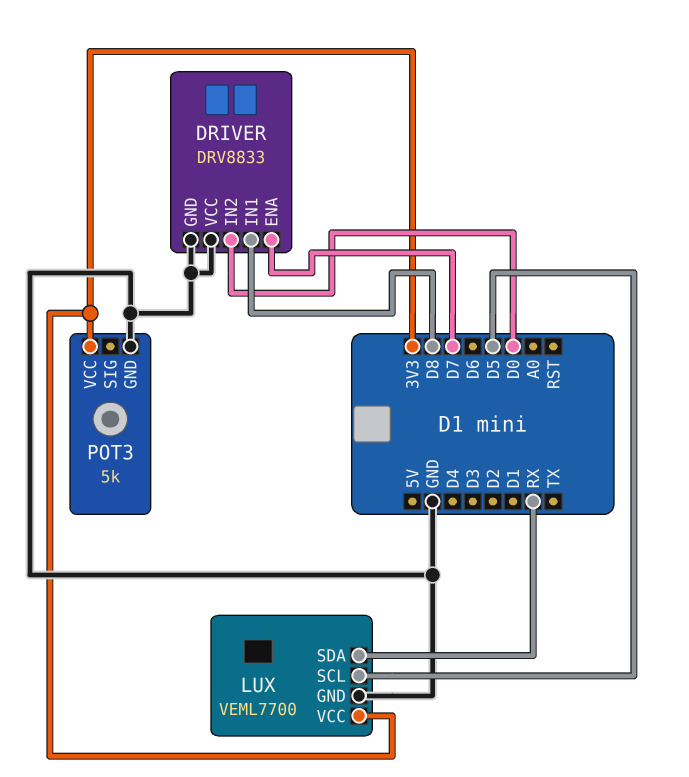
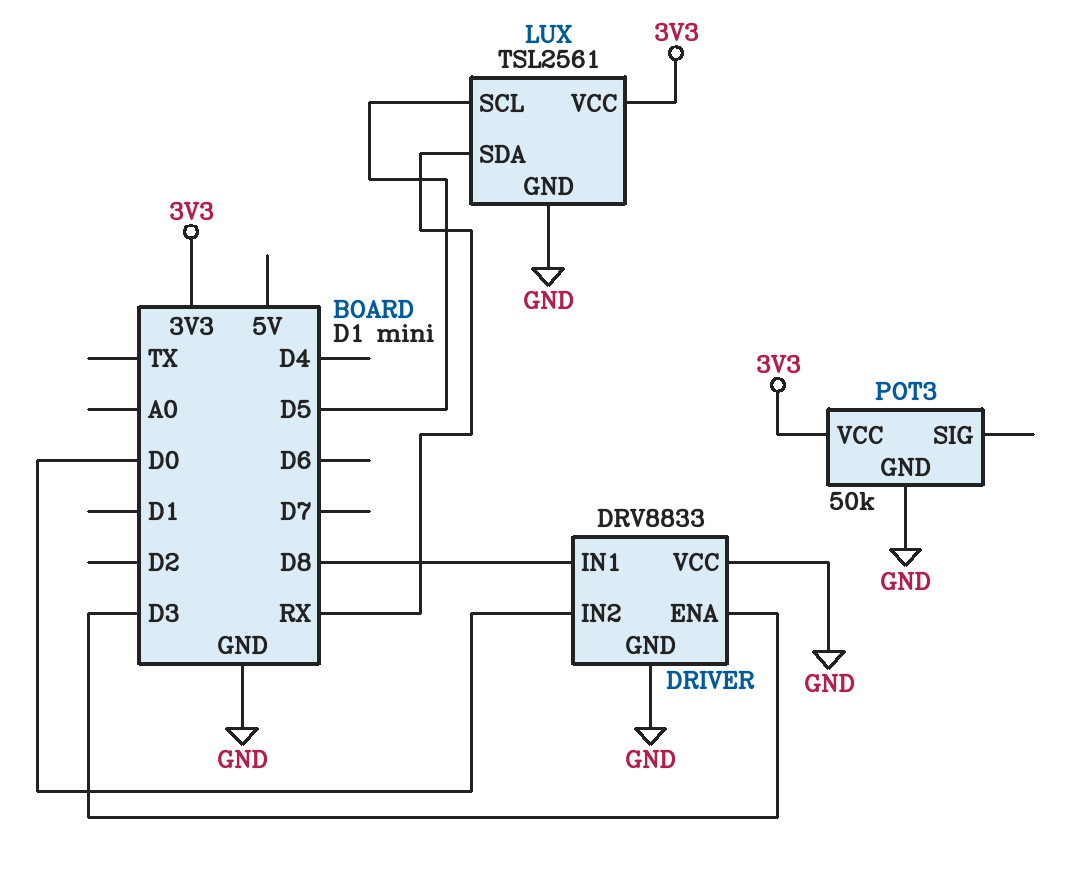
DRIVER pin ENA: D7 -> D3
LUX: VEML7700 -> TSL2561
POT3: 5k -> 50k

